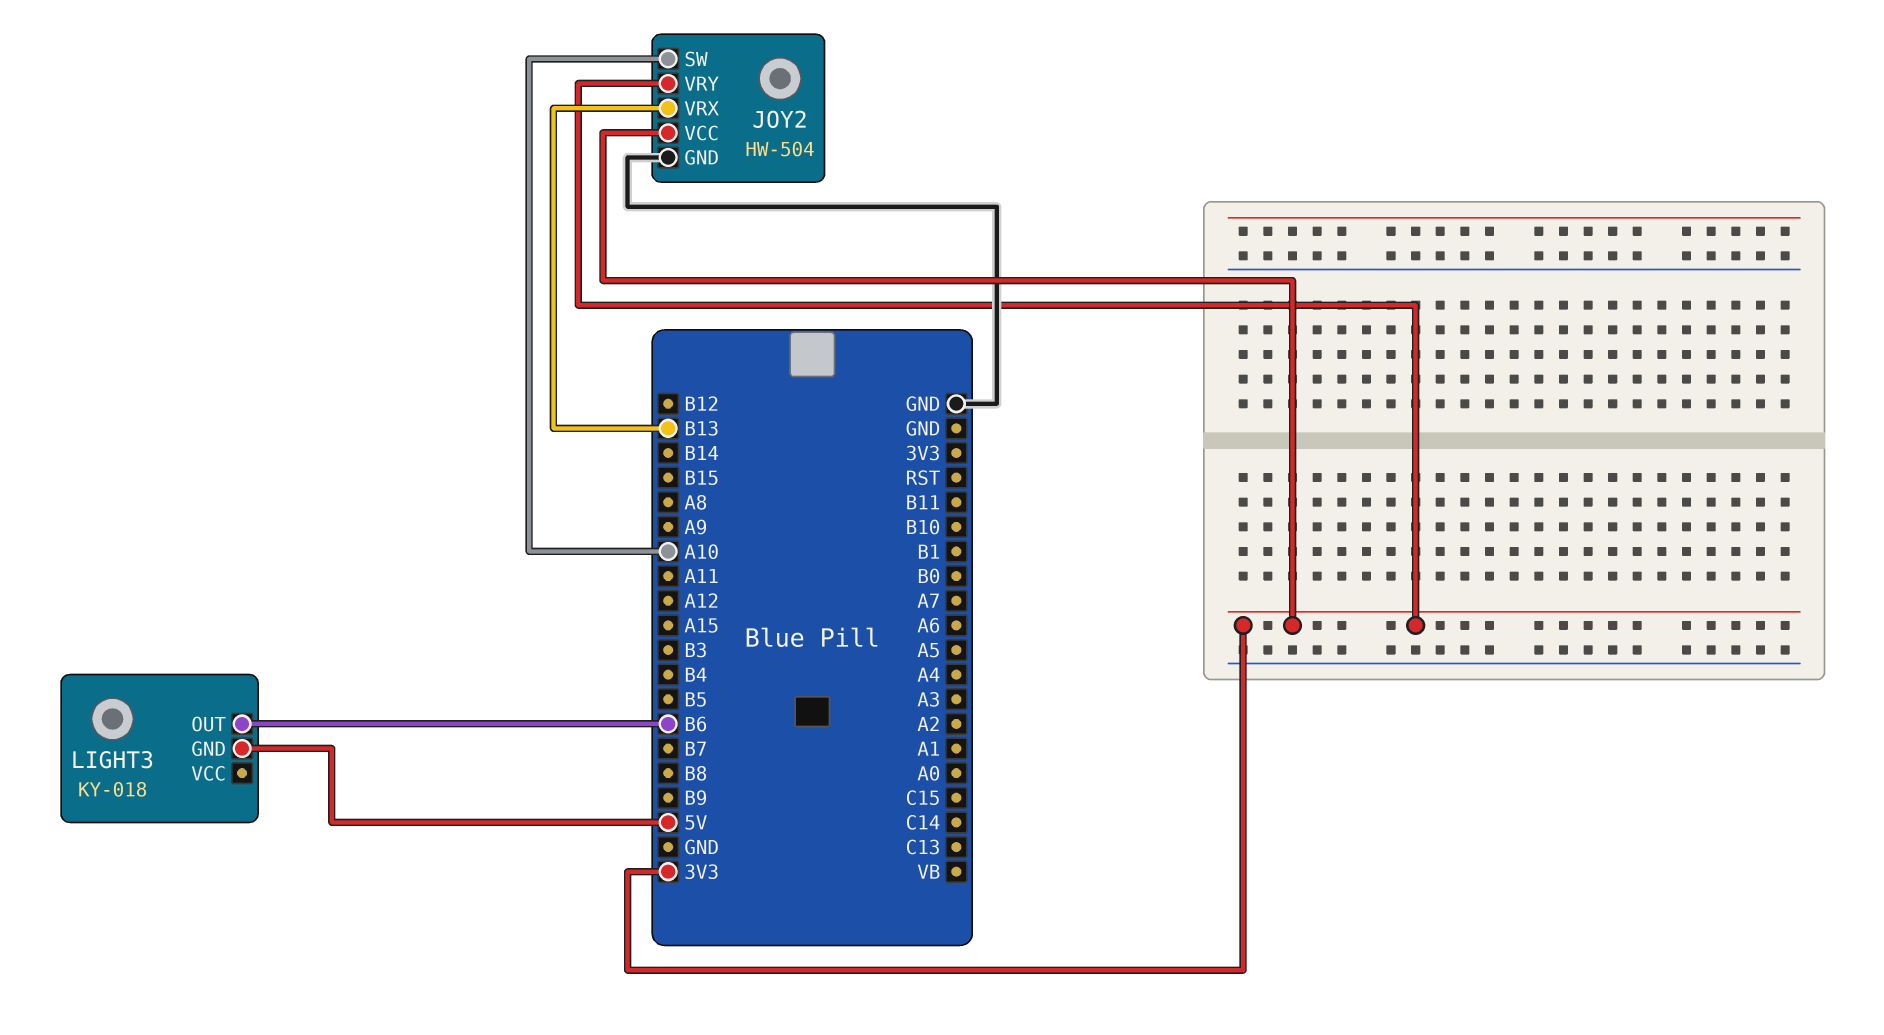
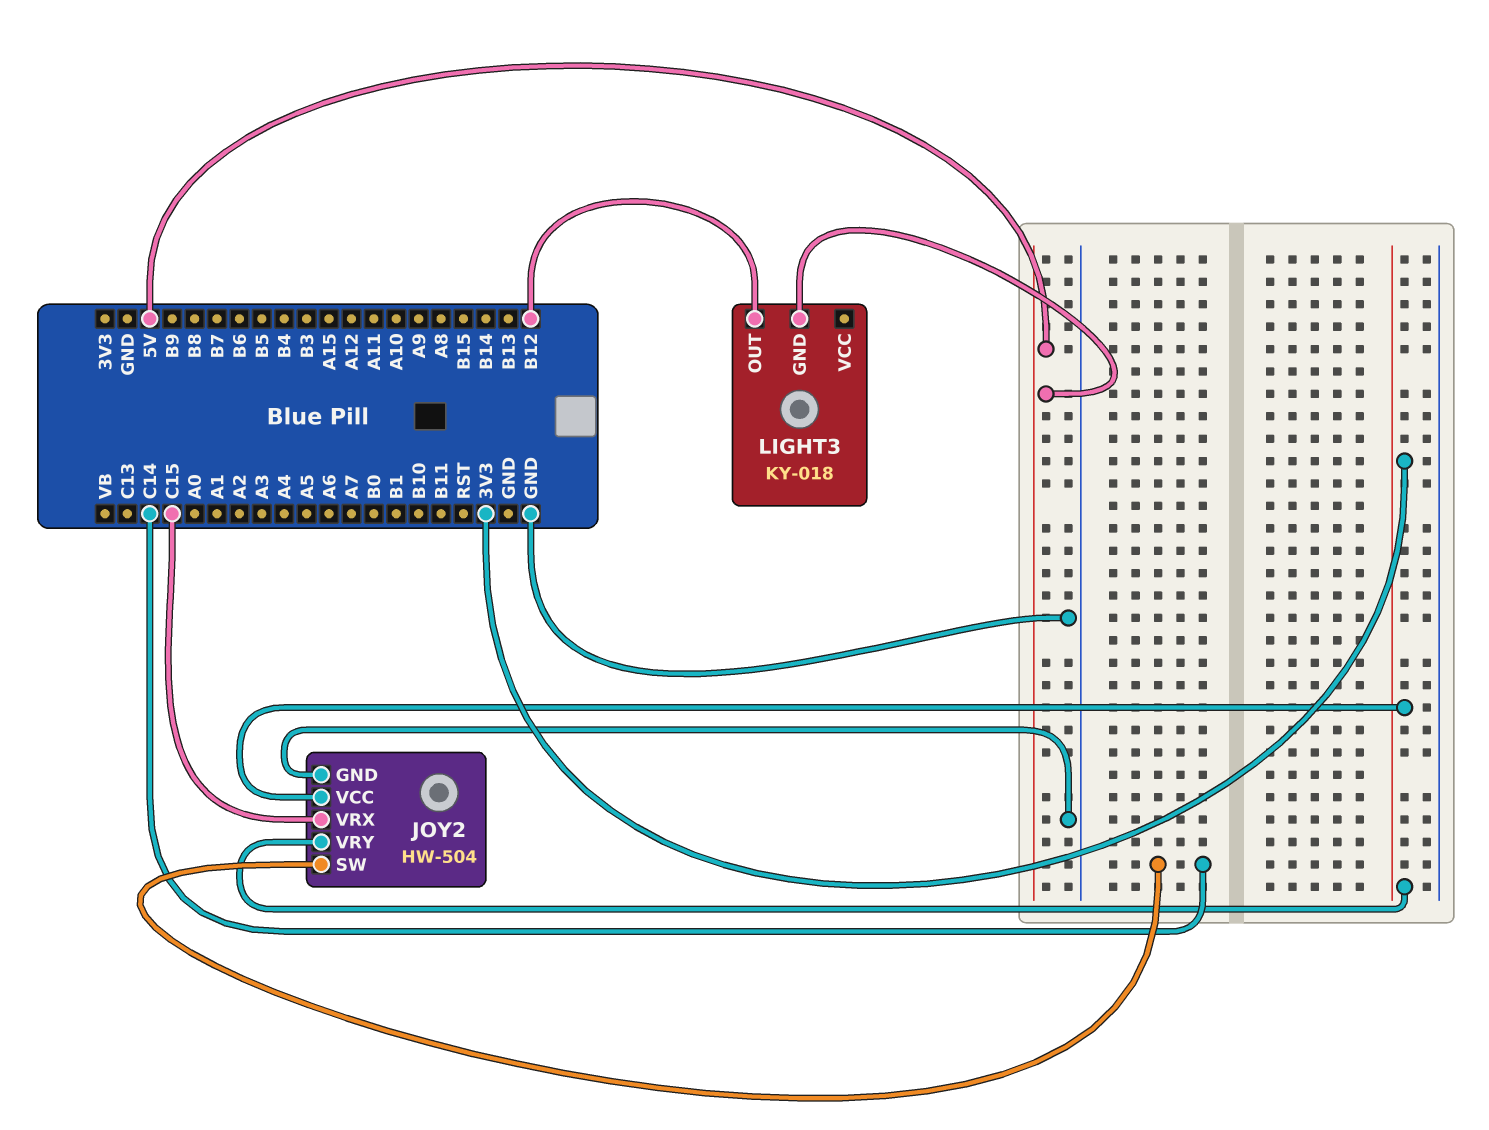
JOY2 pin SW: A10 -> C14
JOY2 pin VRX: B13 -> C15
LIGHT3 pin OUT: B6 -> B12

